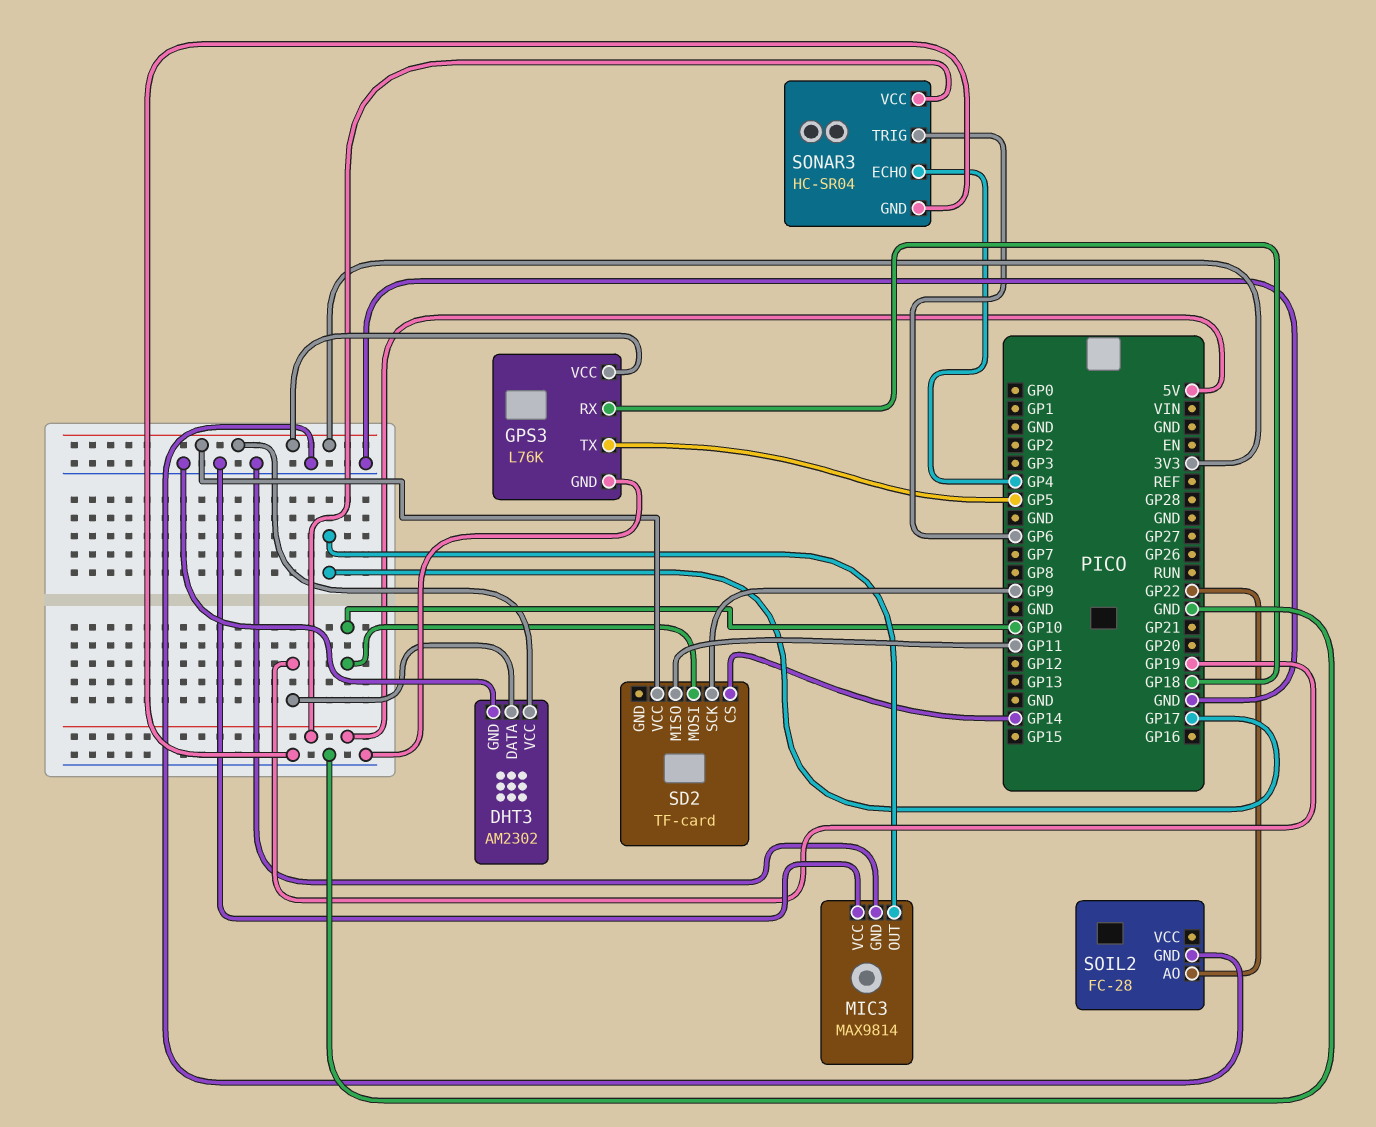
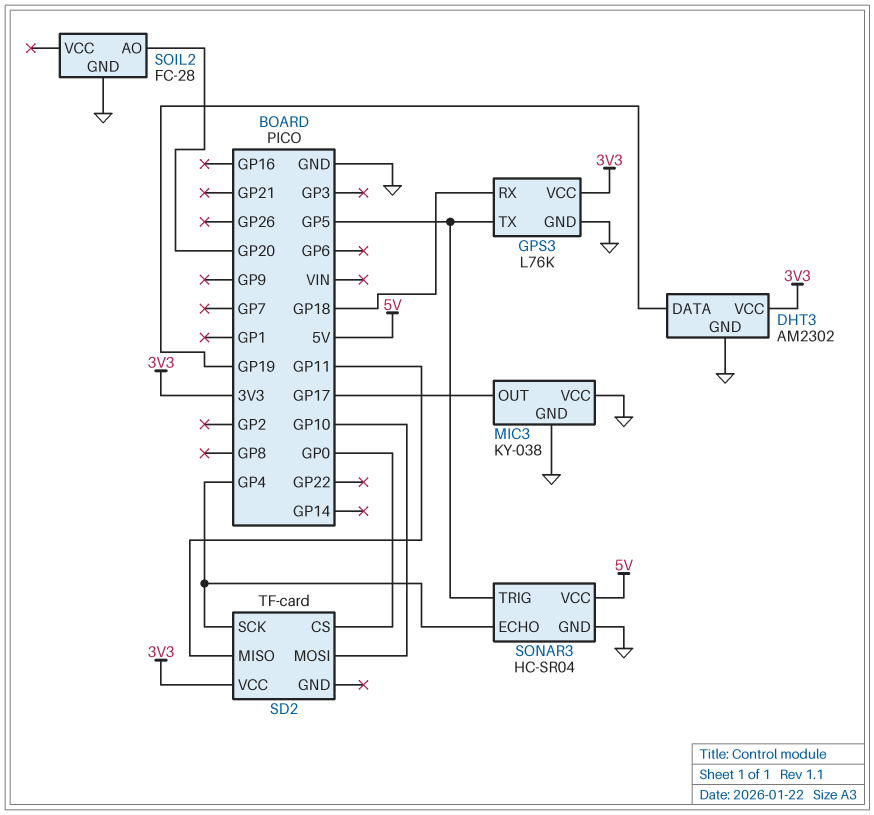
MIC3: MAX9814 -> KY-038
SD2 pin CS: GP14 -> GP0
SD2 pin SCK: GP9 -> GP4
SOIL2 pin AO: GP22 -> GP20
SONAR3 pin TRIG: GP6 -> GP5

